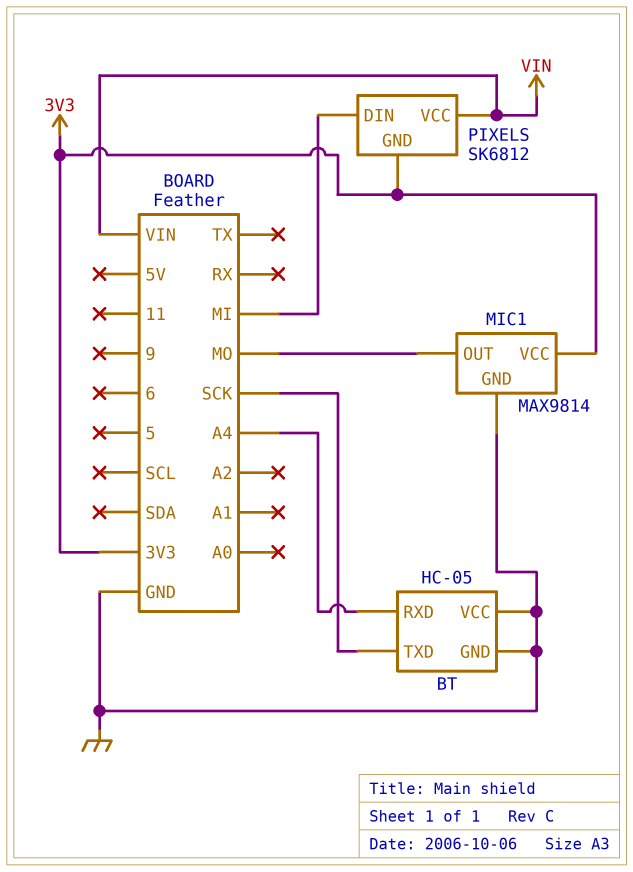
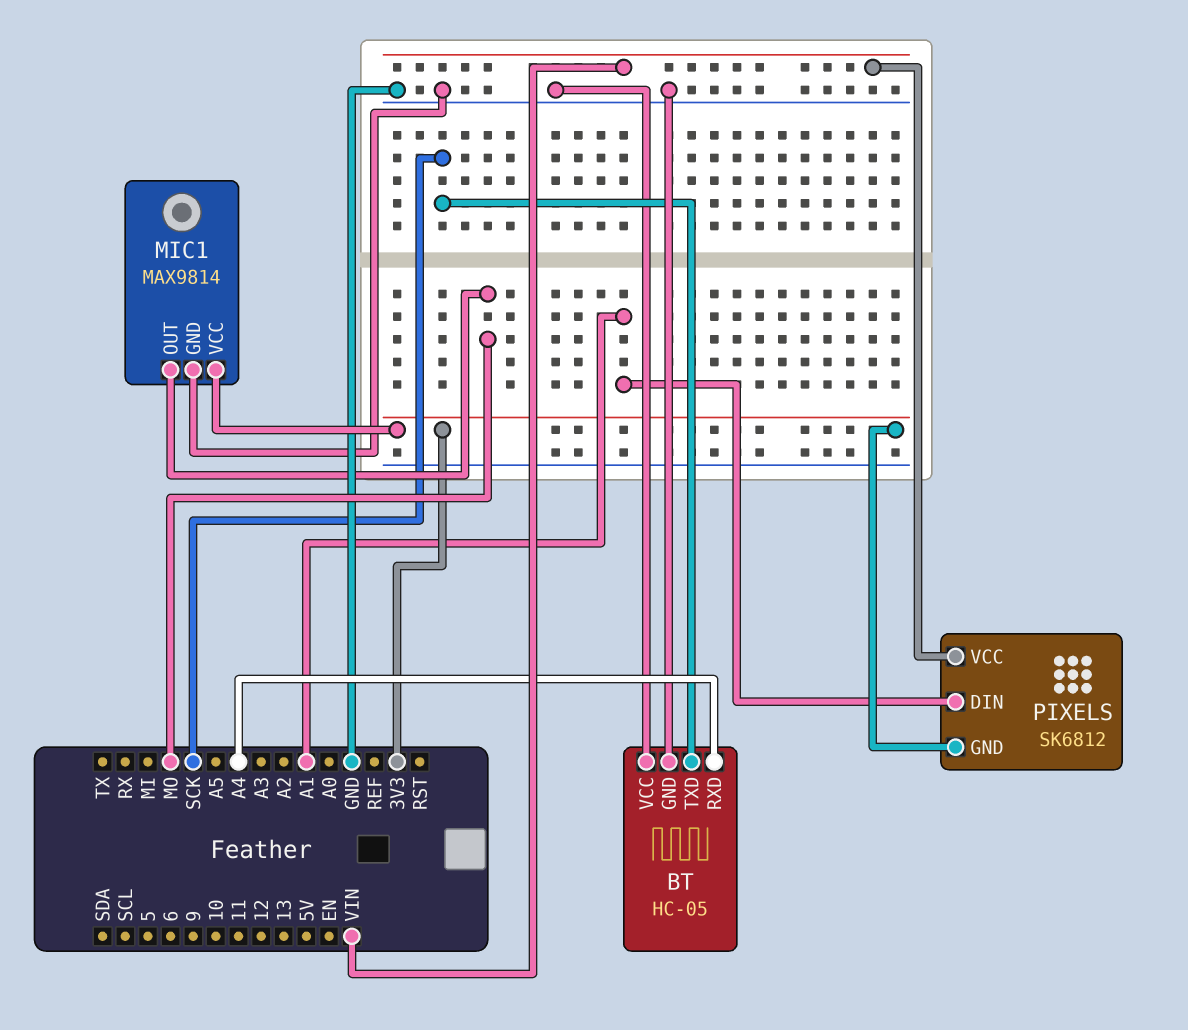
PIXELS pin DIN: MI -> A1

